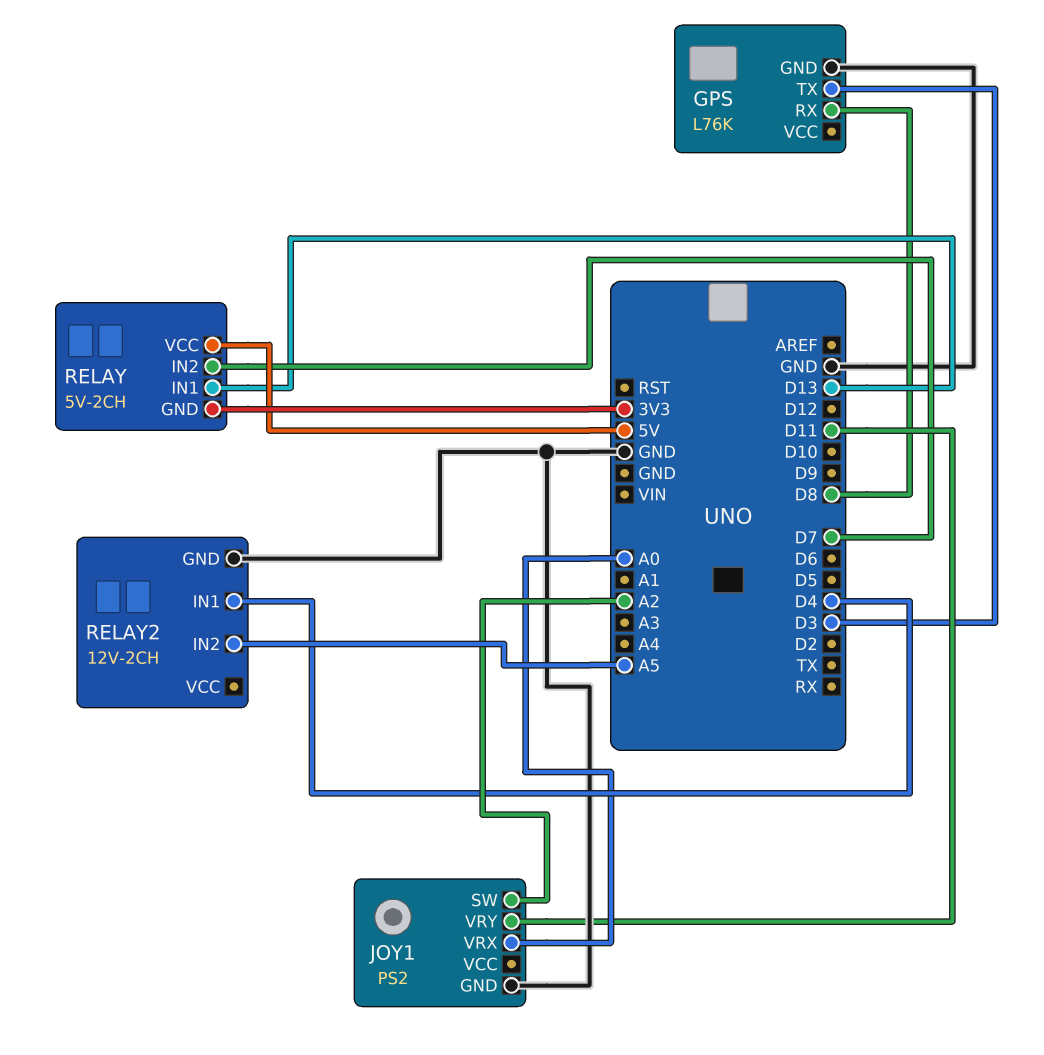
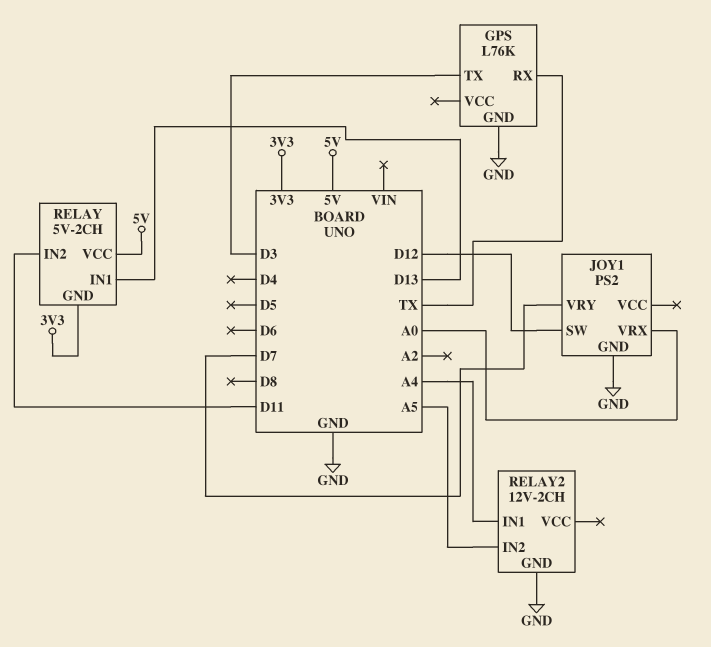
GPS pin RX: D8 -> TX
JOY1 pin SW: A2 -> D12
JOY1 pin VRY: D11 -> D7
RELAY pin IN2: D7 -> D11
RELAY2 pin IN1: D4 -> A4

